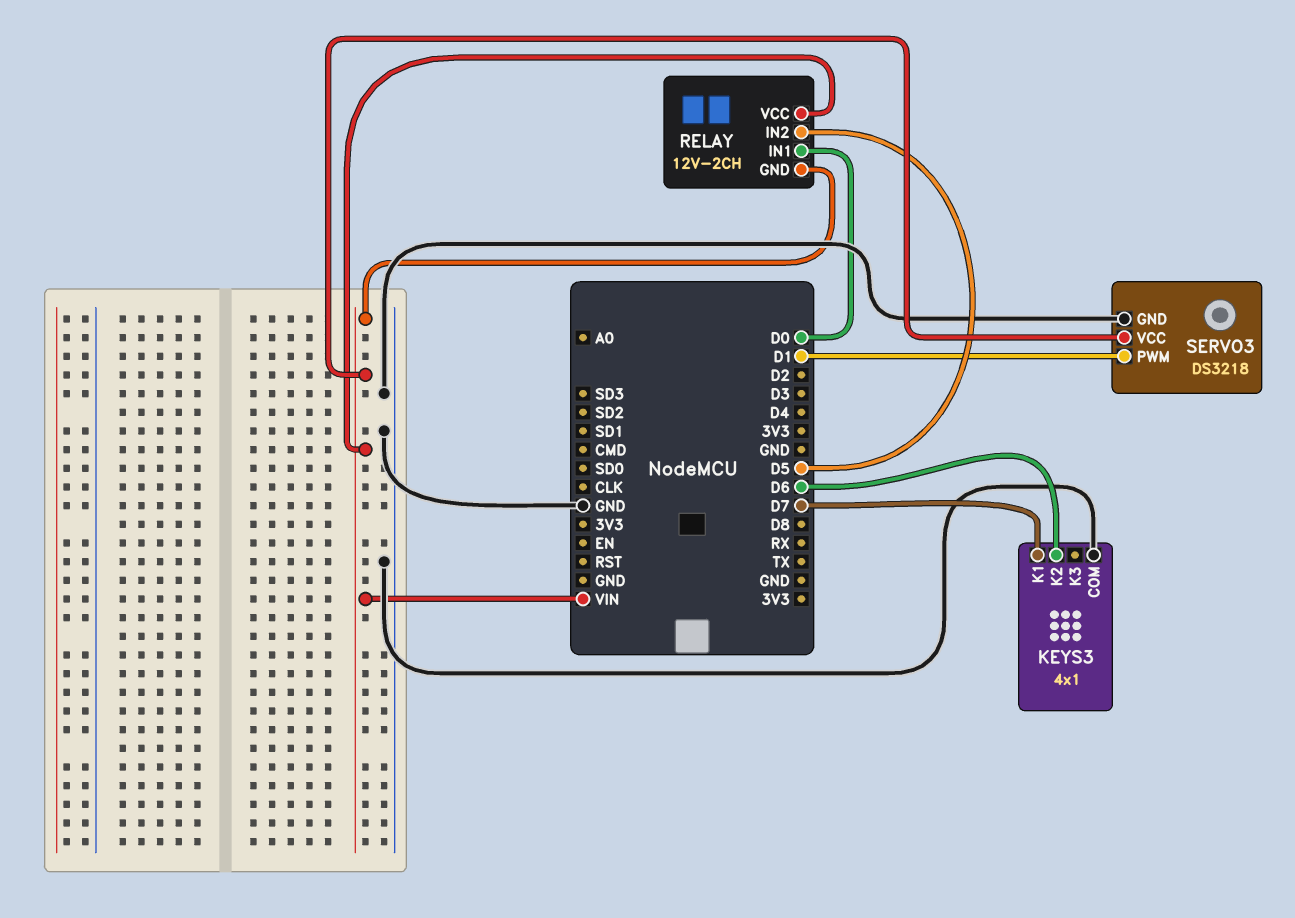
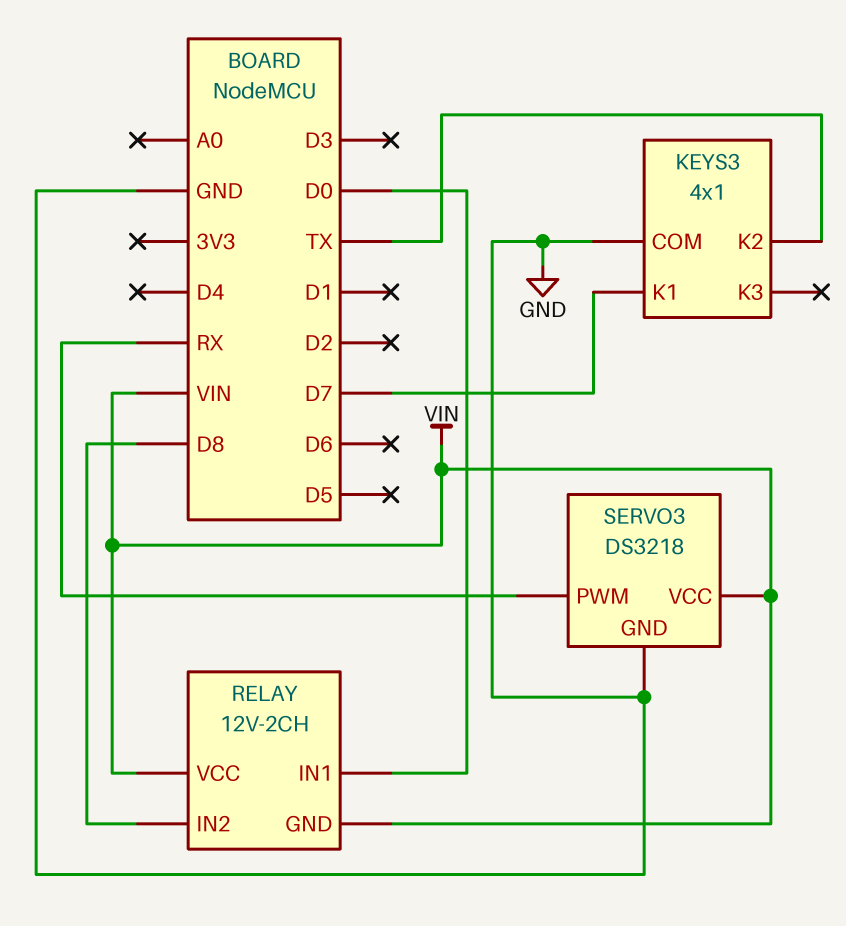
KEYS3 pin K2: D6 -> TX
RELAY pin IN2: D5 -> D8
SERVO3 pin PWM: D1 -> RX

